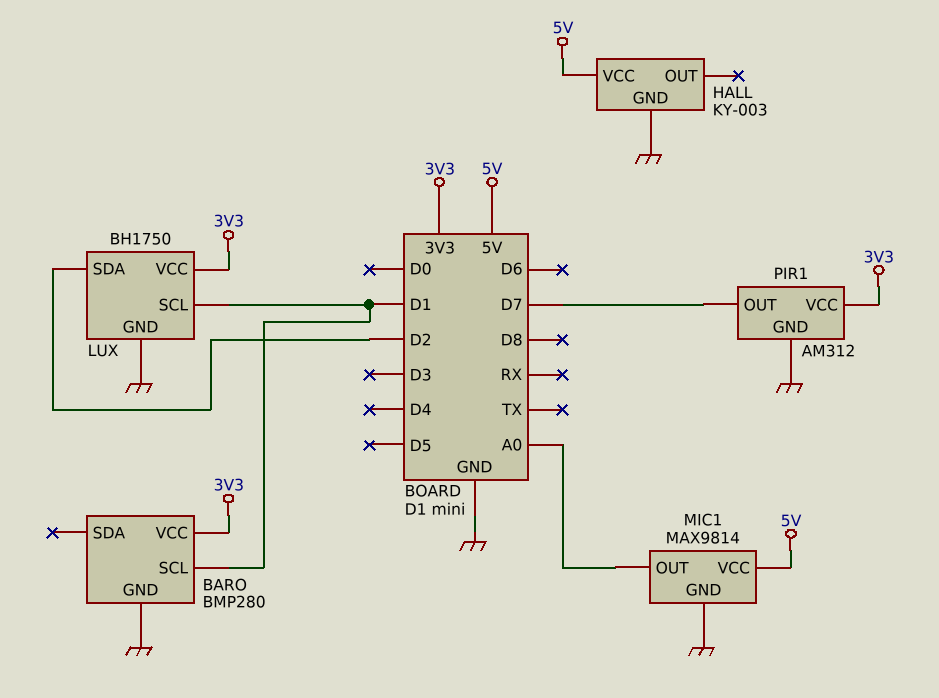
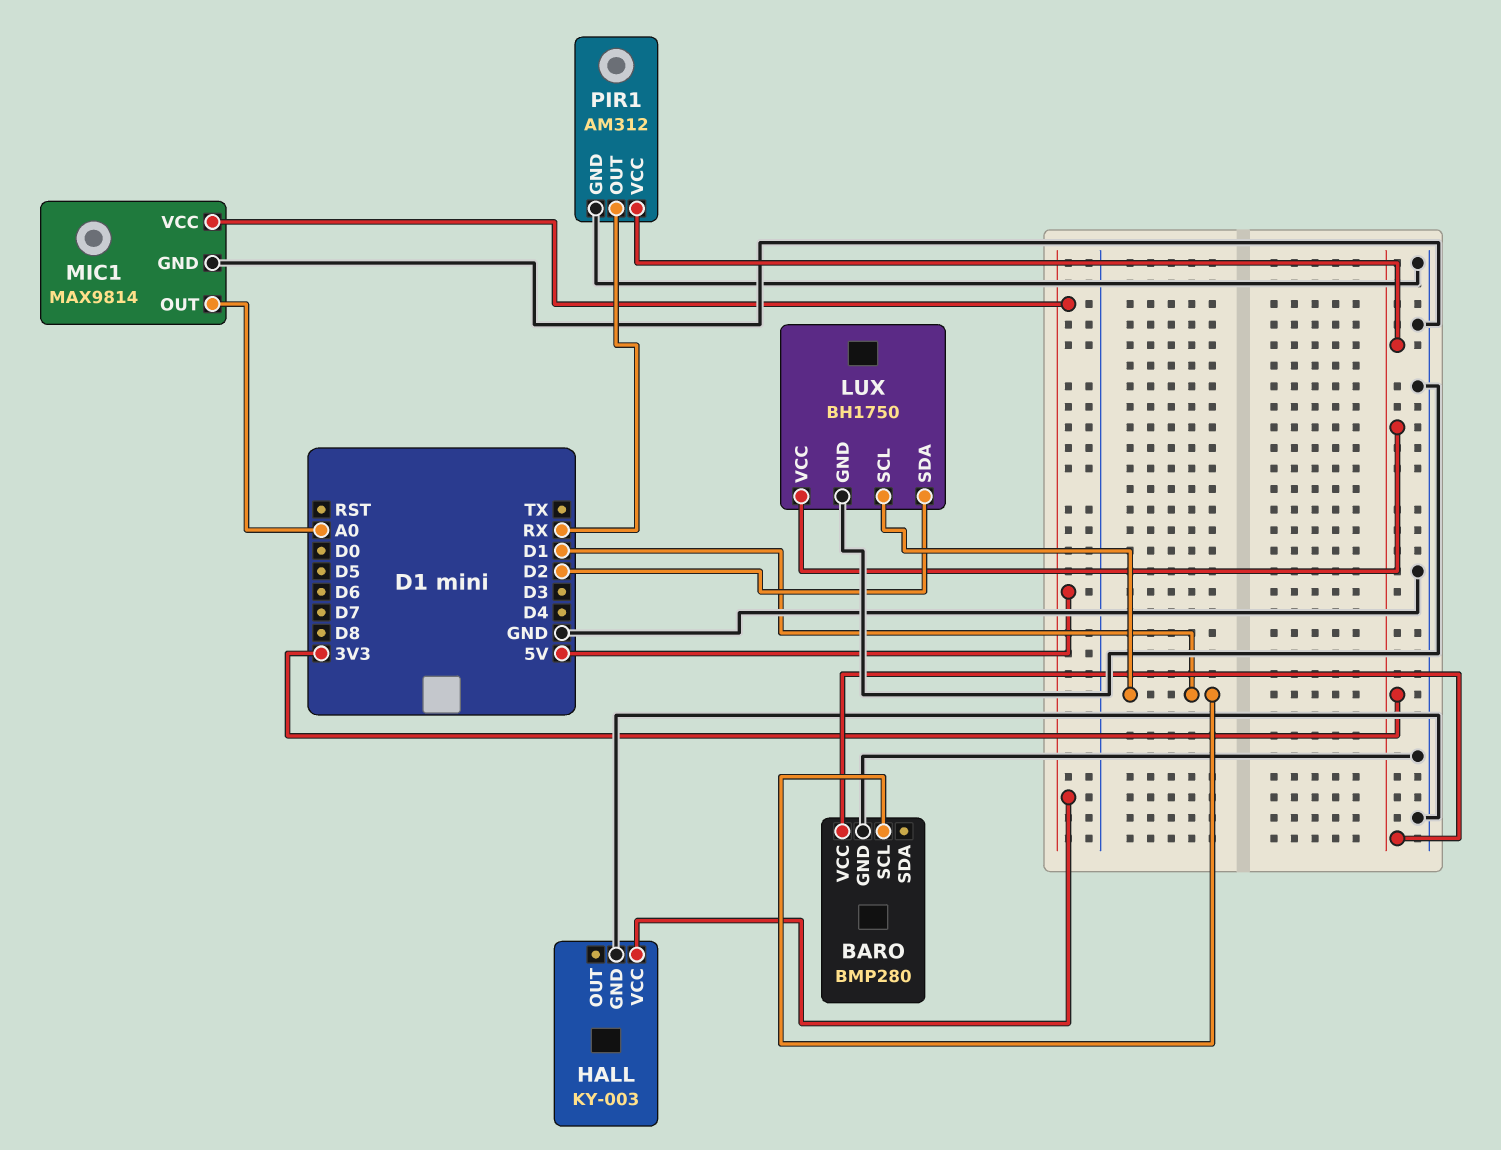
PIR1 pin OUT: D7 -> RX

